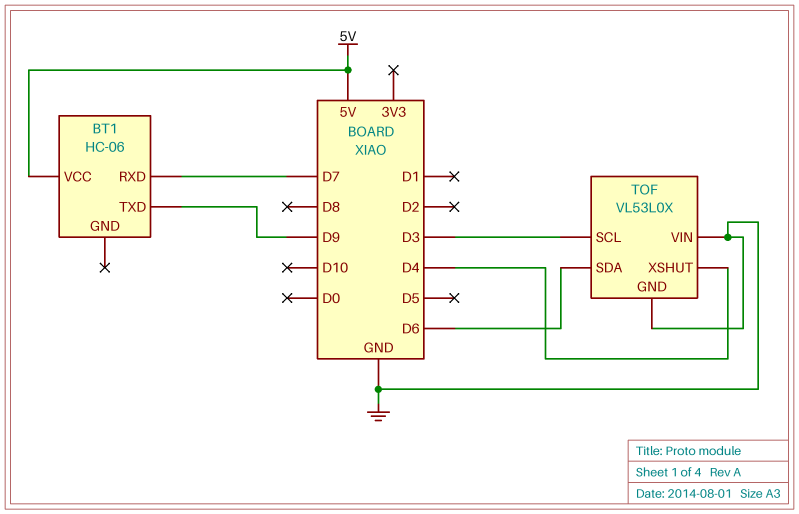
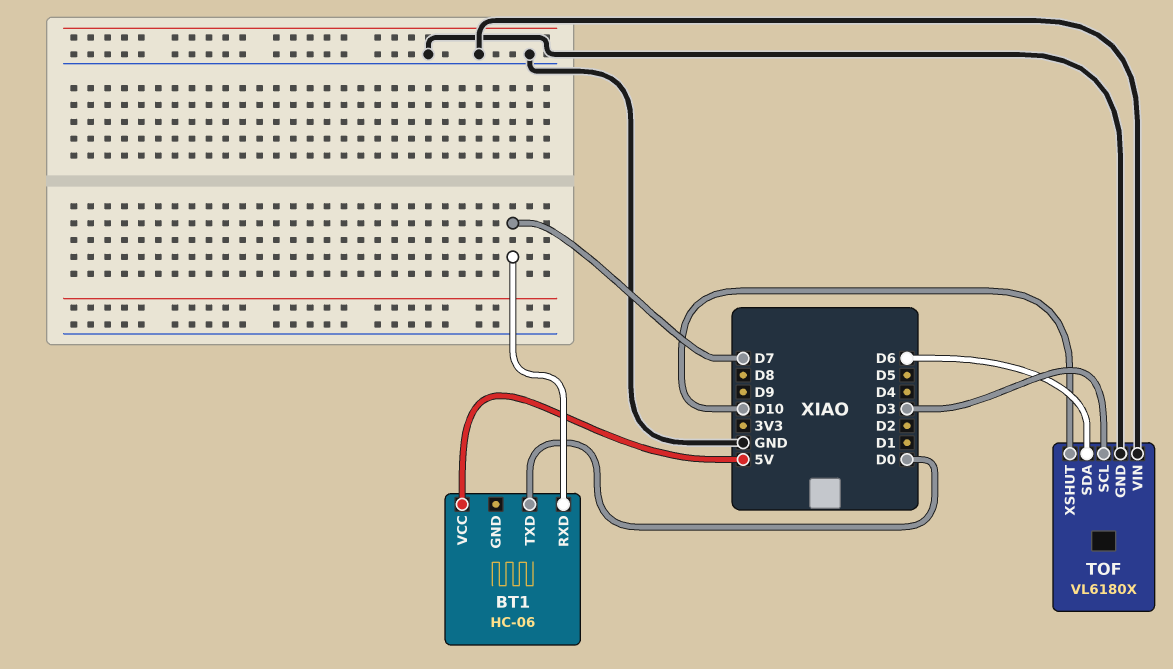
BT1 pin TXD: D9 -> D0
TOF: VL53L0X -> VL6180X
TOF pin XSHUT: D4 -> D10

